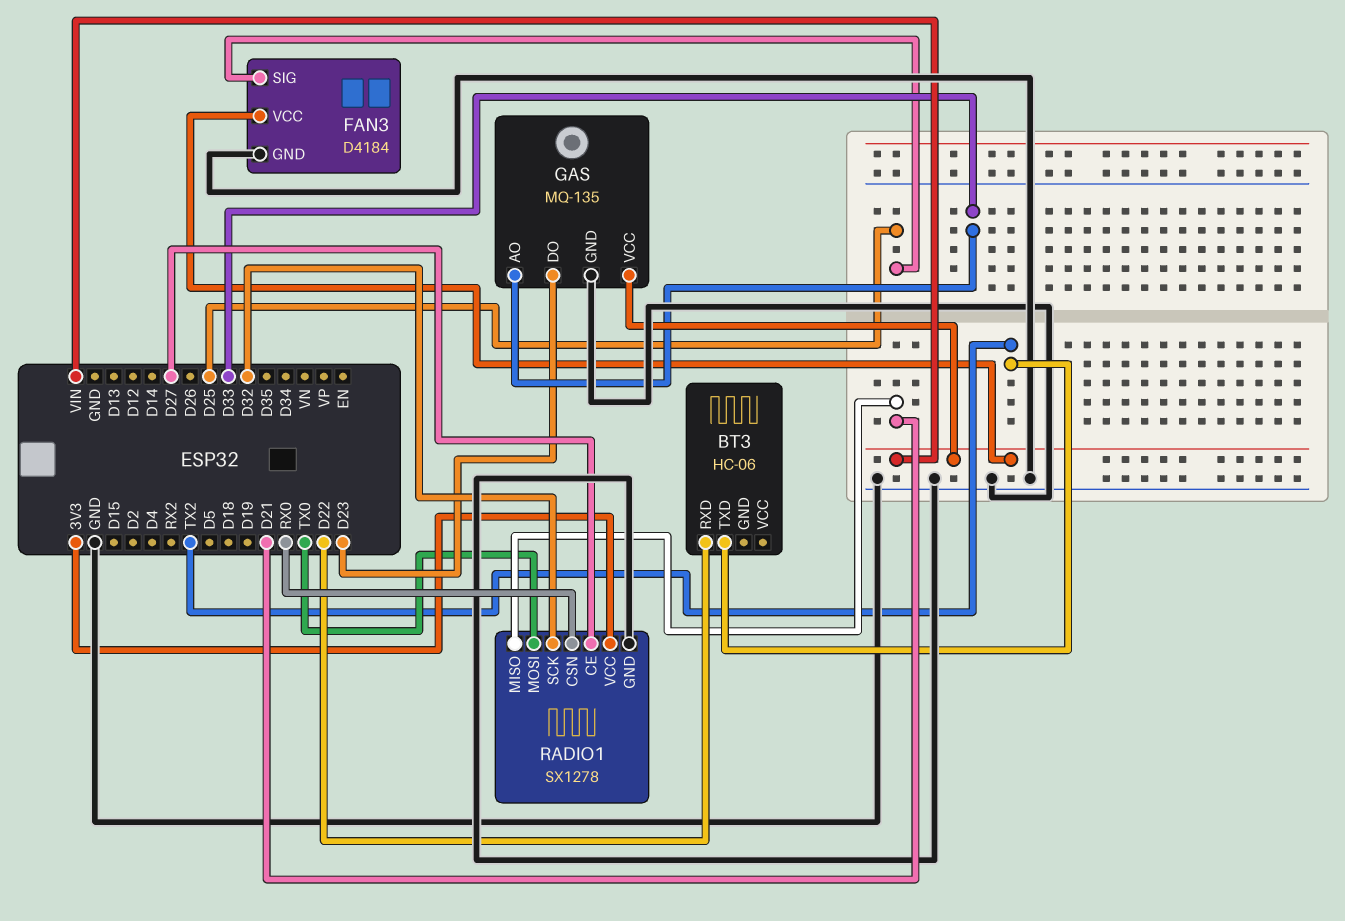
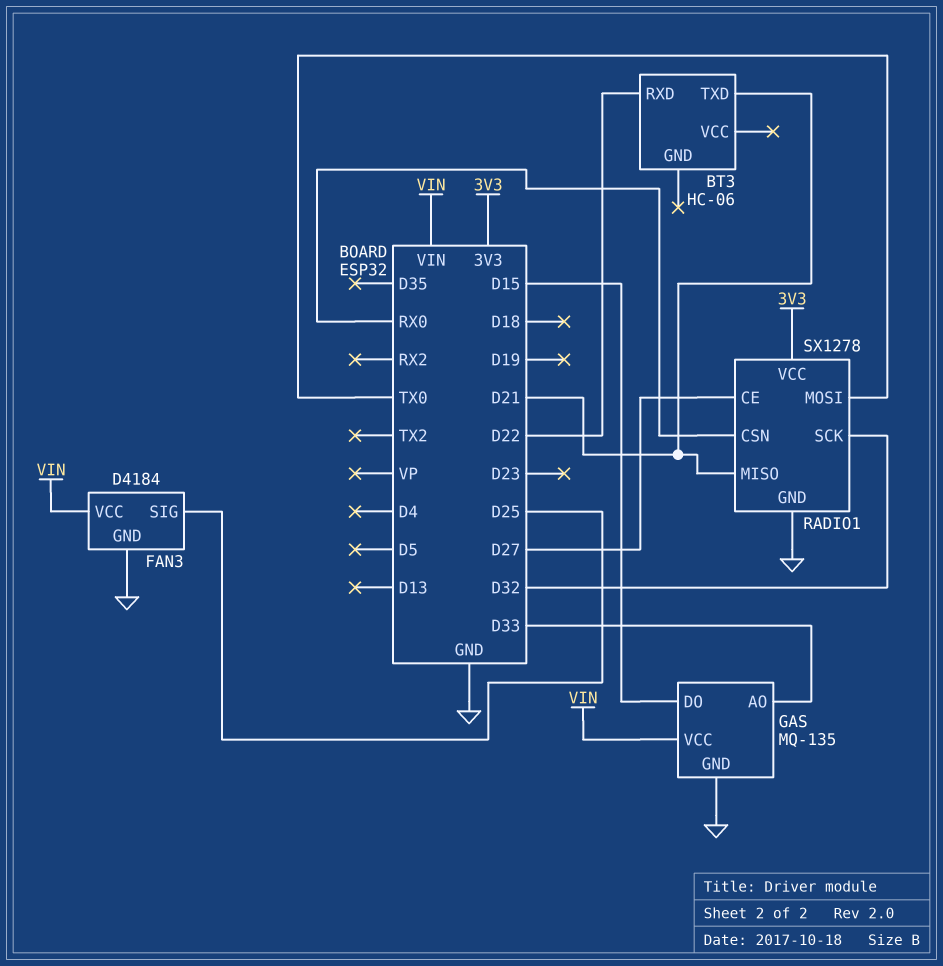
BT3 pin TXD: TX2 -> D21
GAS pin DO: D23 -> D15

